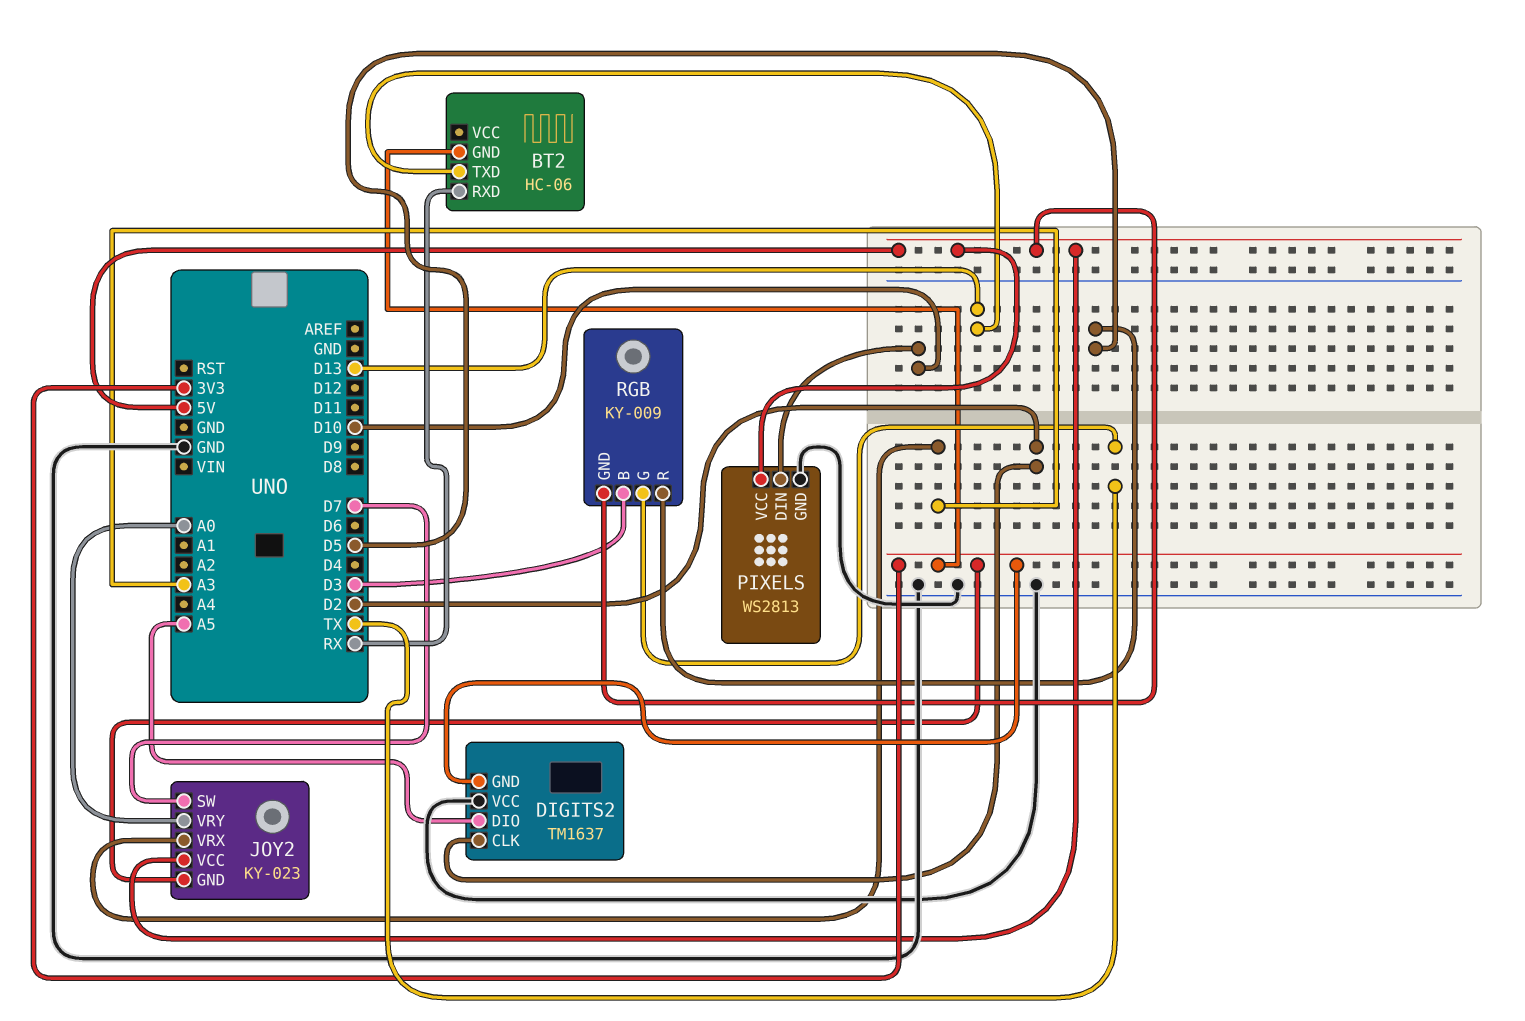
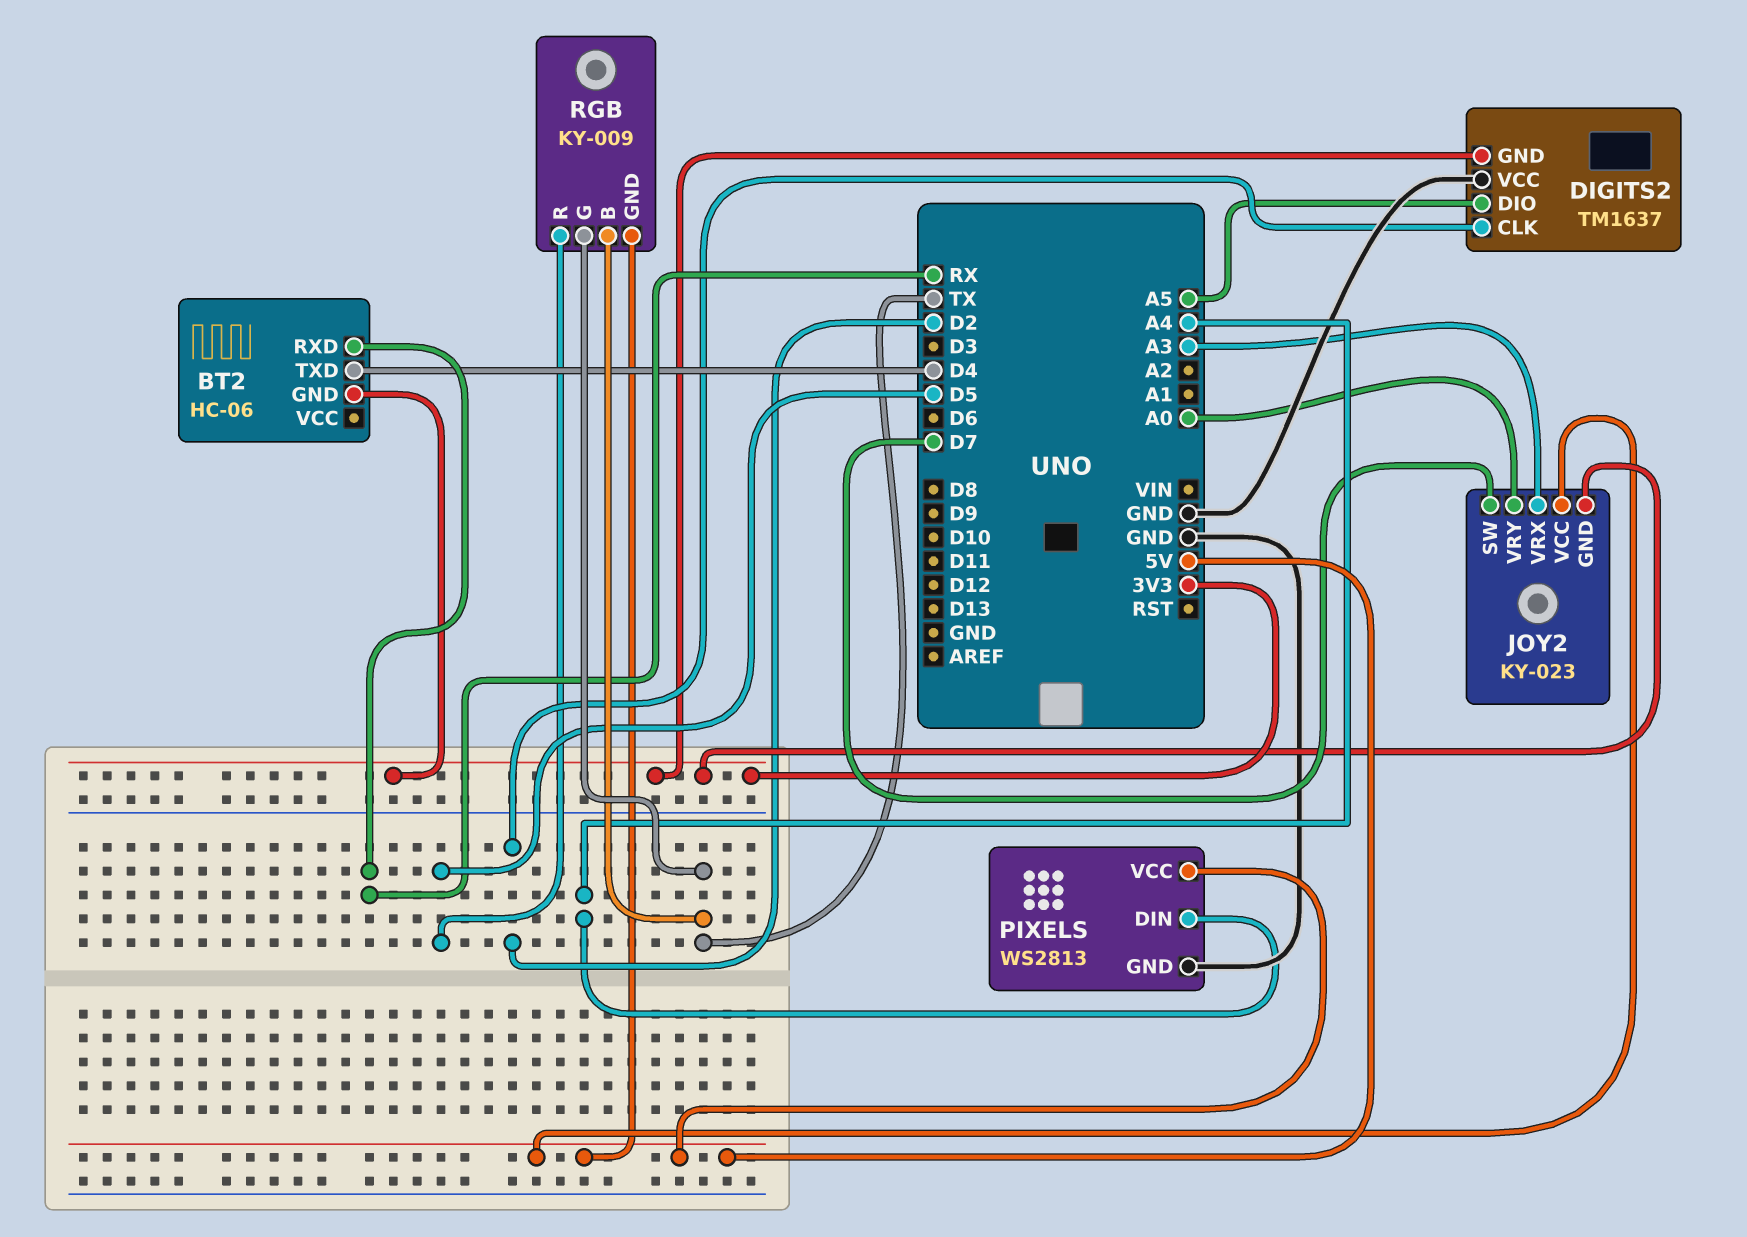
BT2 pin TXD: D13 -> D4
PIXELS pin DIN: D10 -> A4
RGB pin B: D3 -> TX

